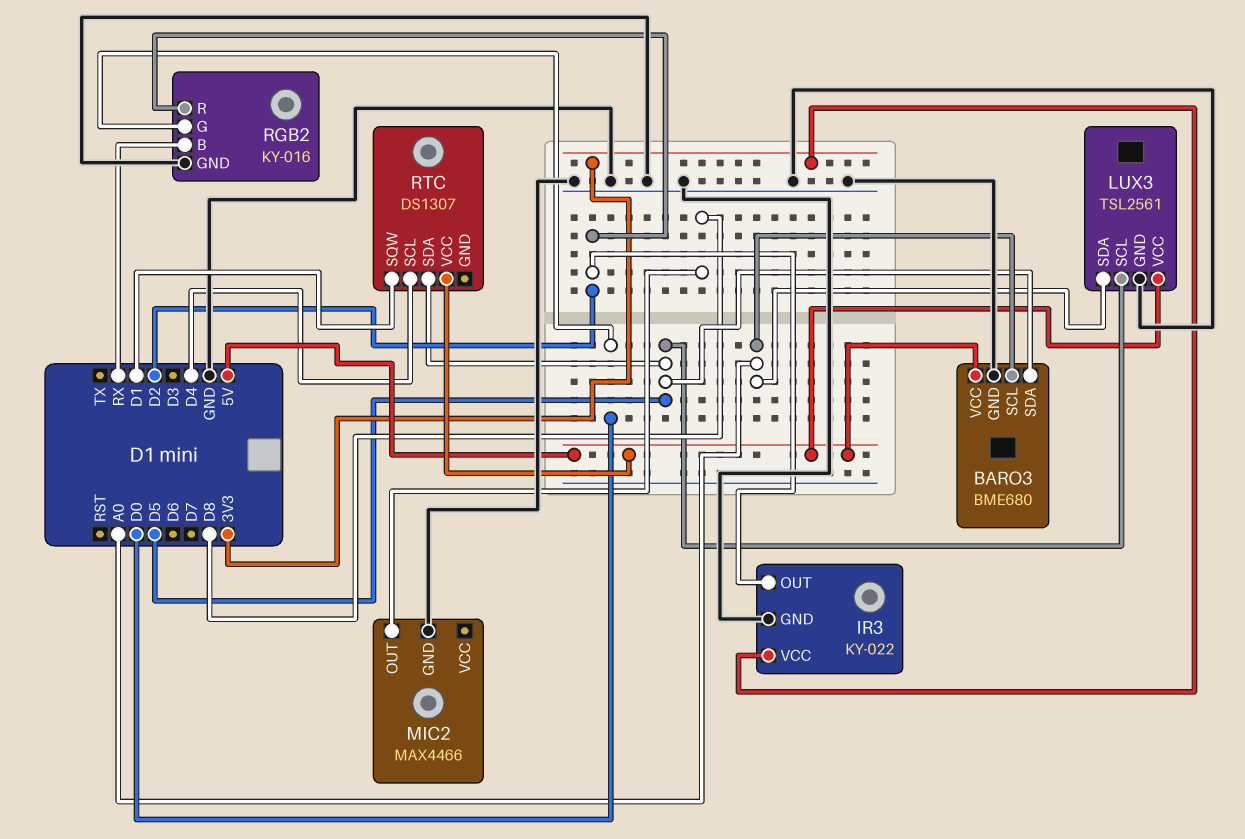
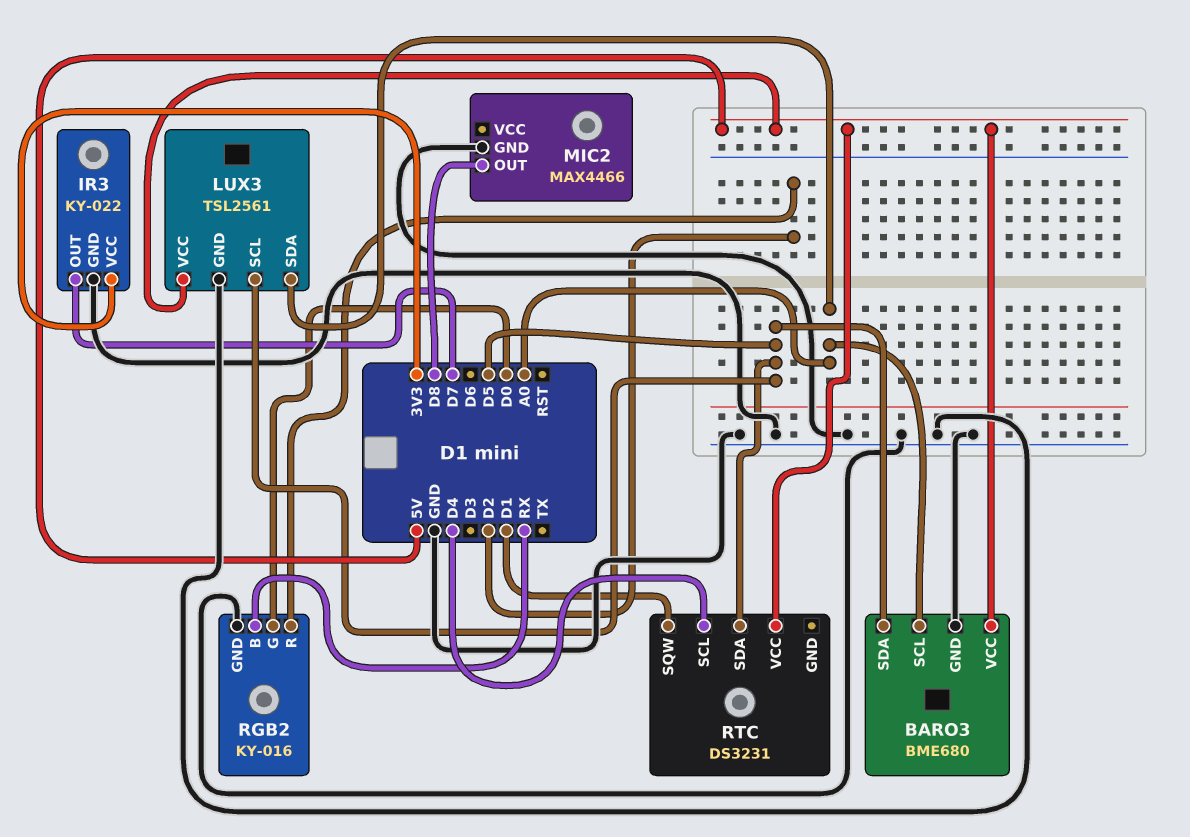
IR3 pin OUT: D2 -> D7
RTC: DS1307 -> DS3231

